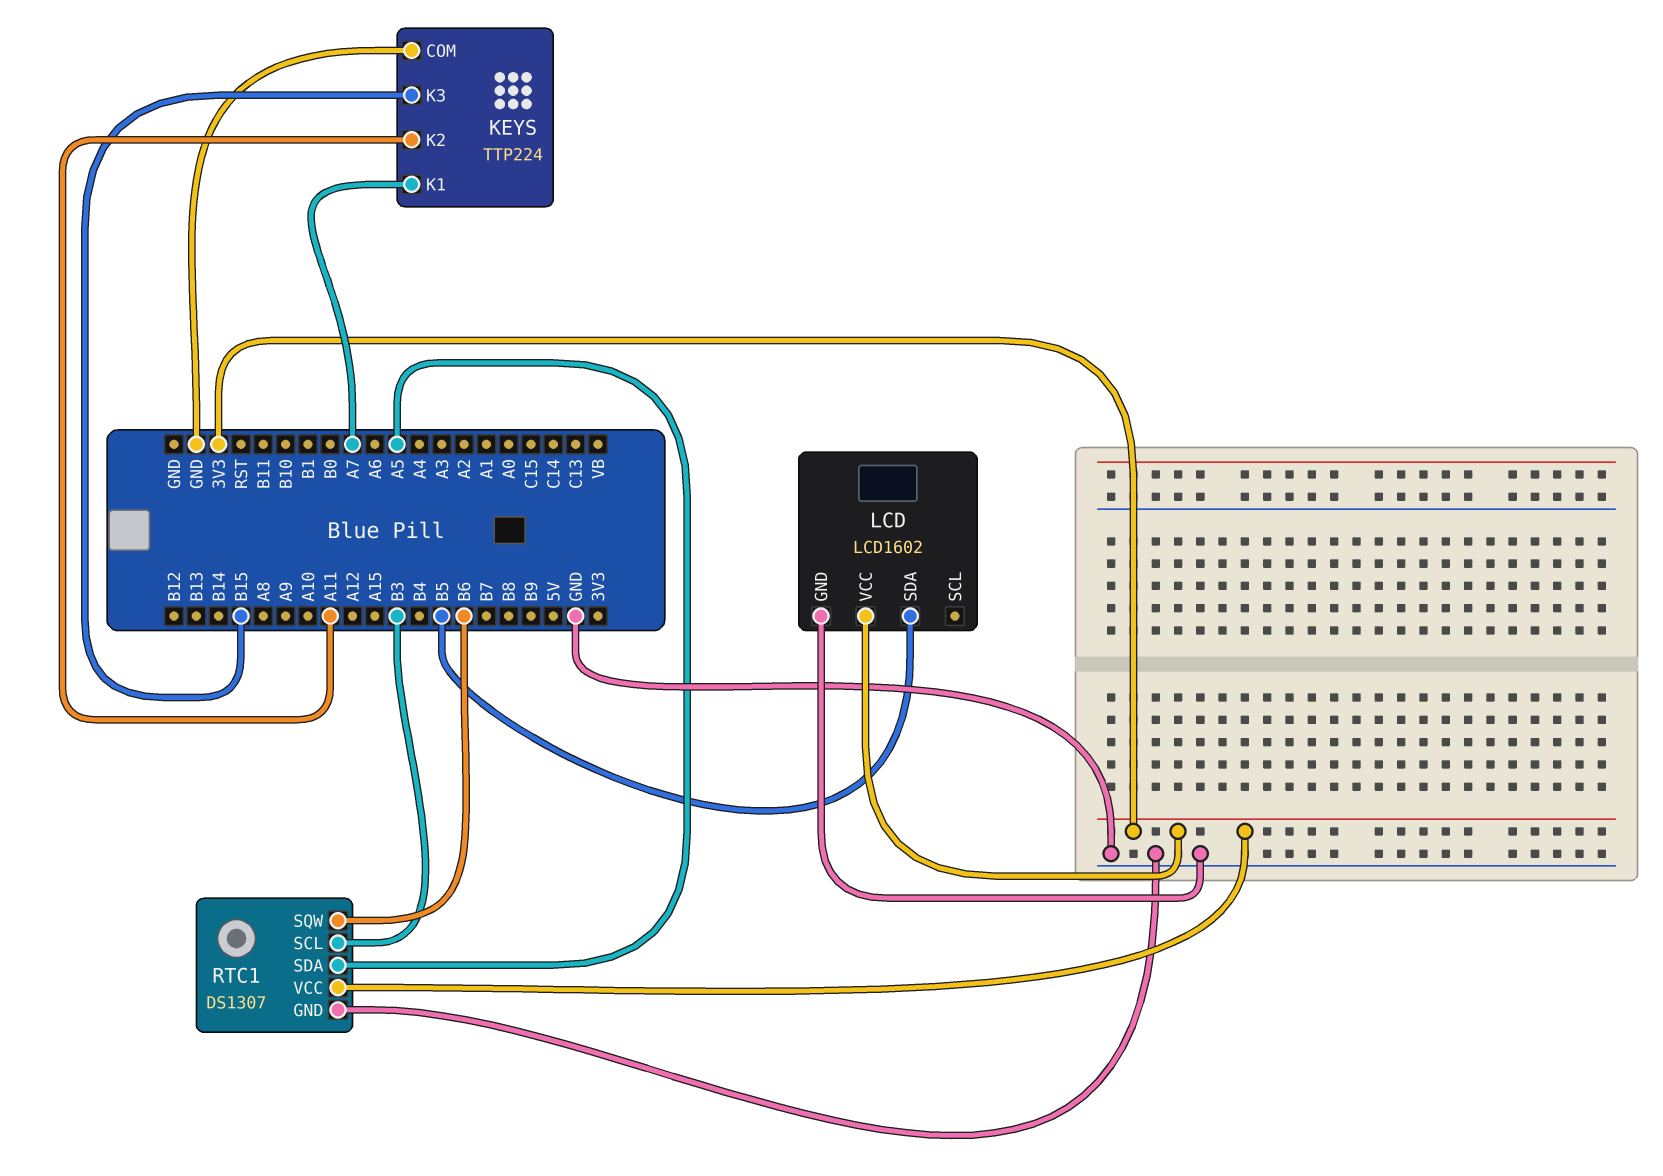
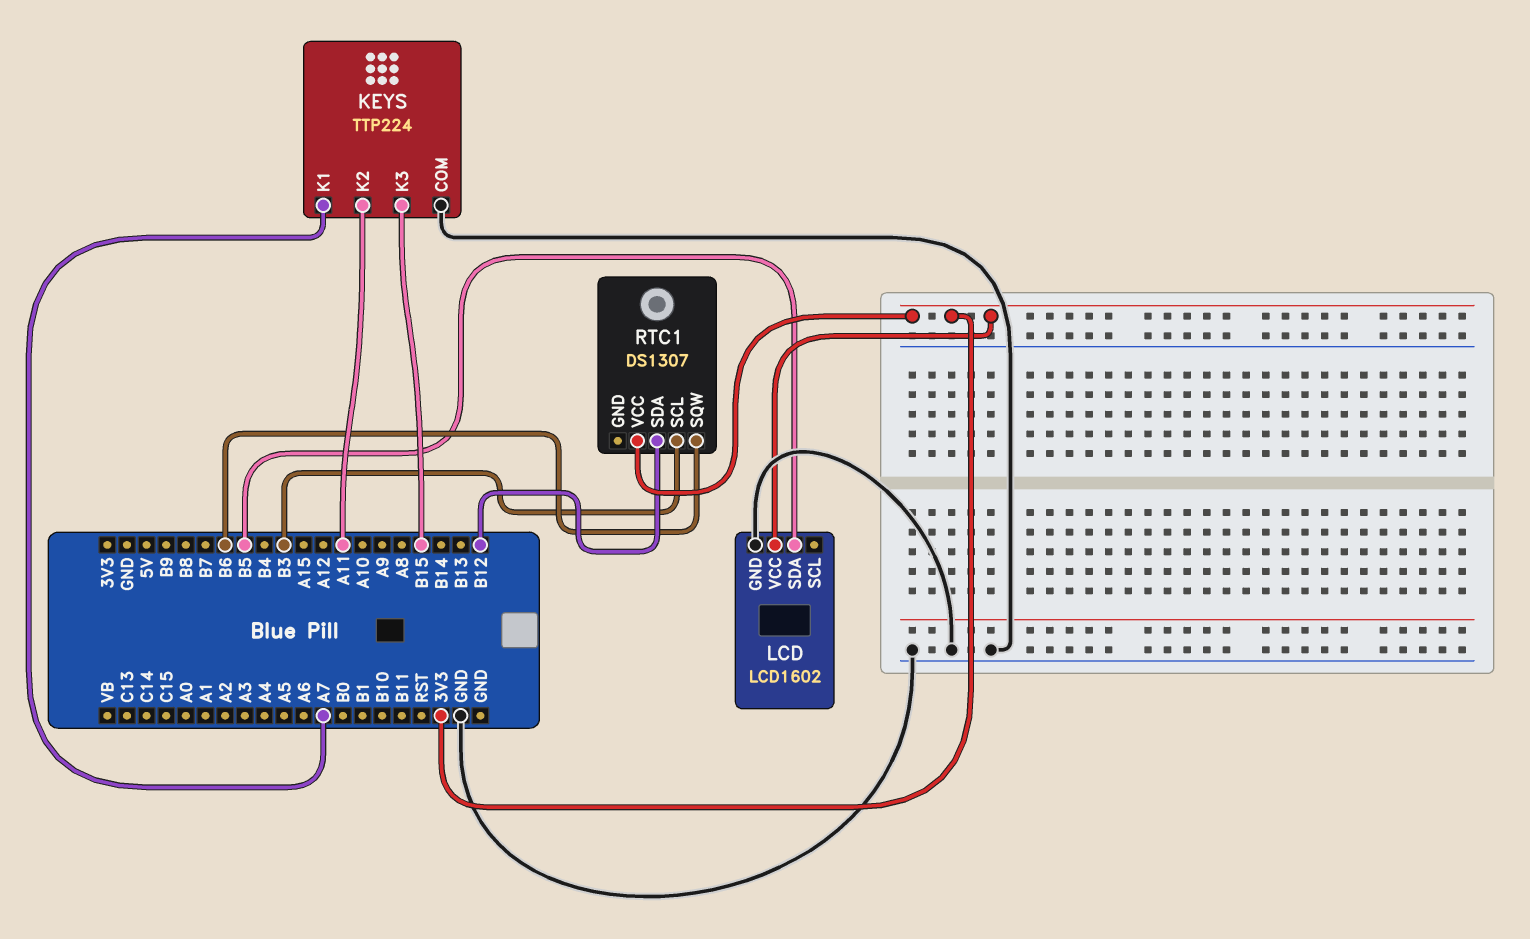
RTC1 pin GND: GND -> none
RTC1 pin SDA: A5 -> B12

